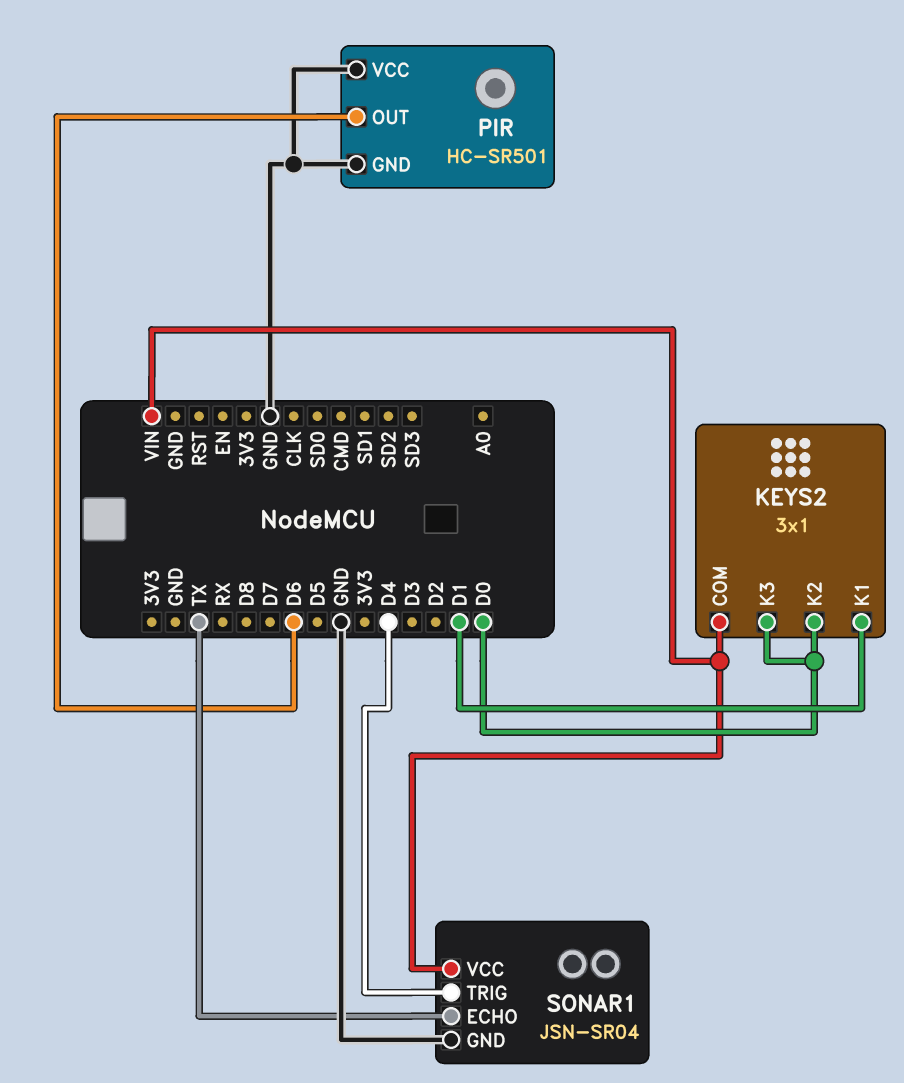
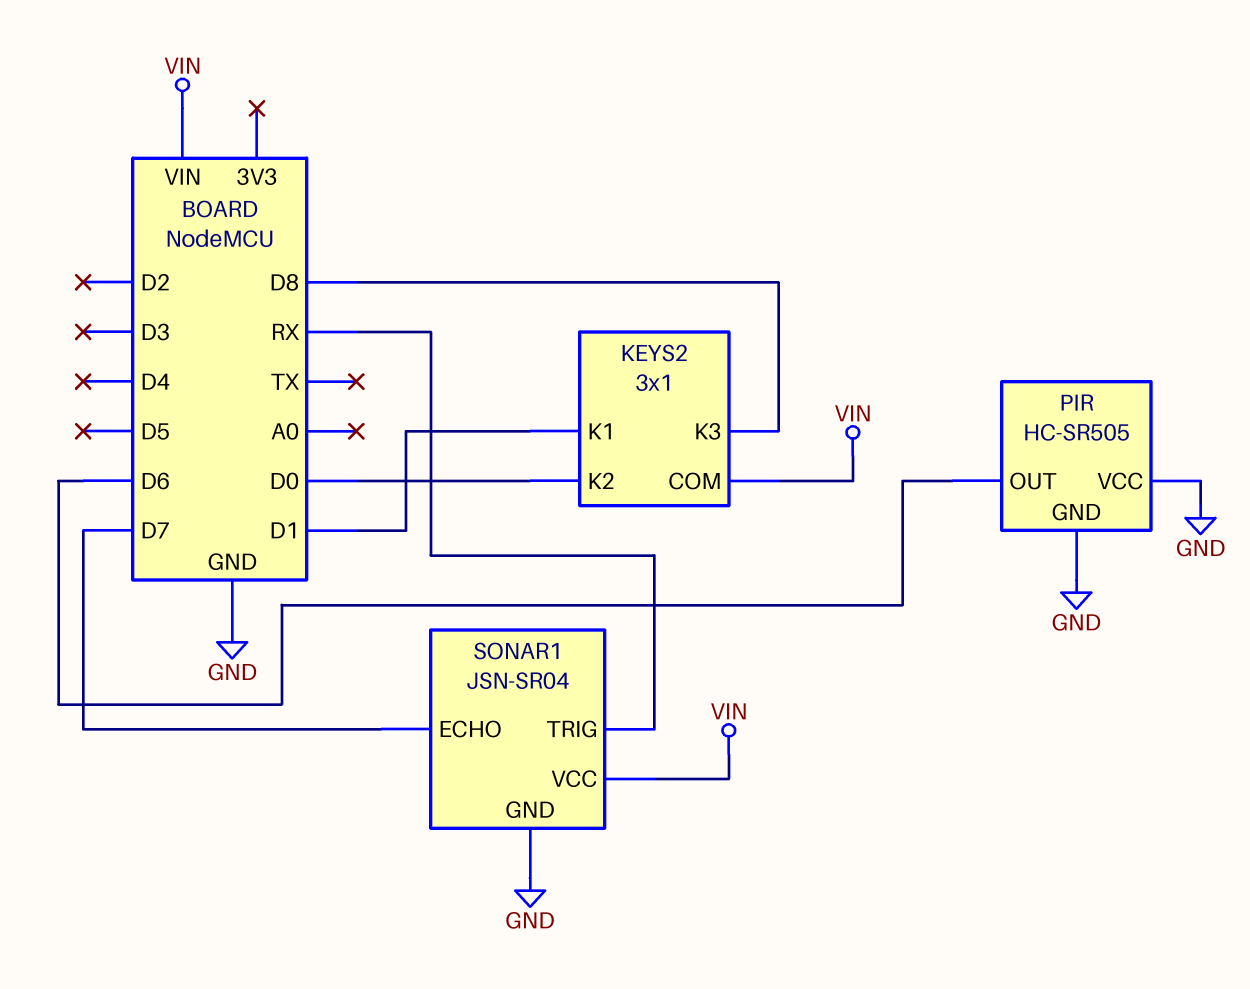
KEYS2 pin K3: D0 -> D8
PIR: HC-SR501 -> HC-SR505
SONAR1 pin ECHO: TX -> D7
SONAR1 pin TRIG: D4 -> RX

